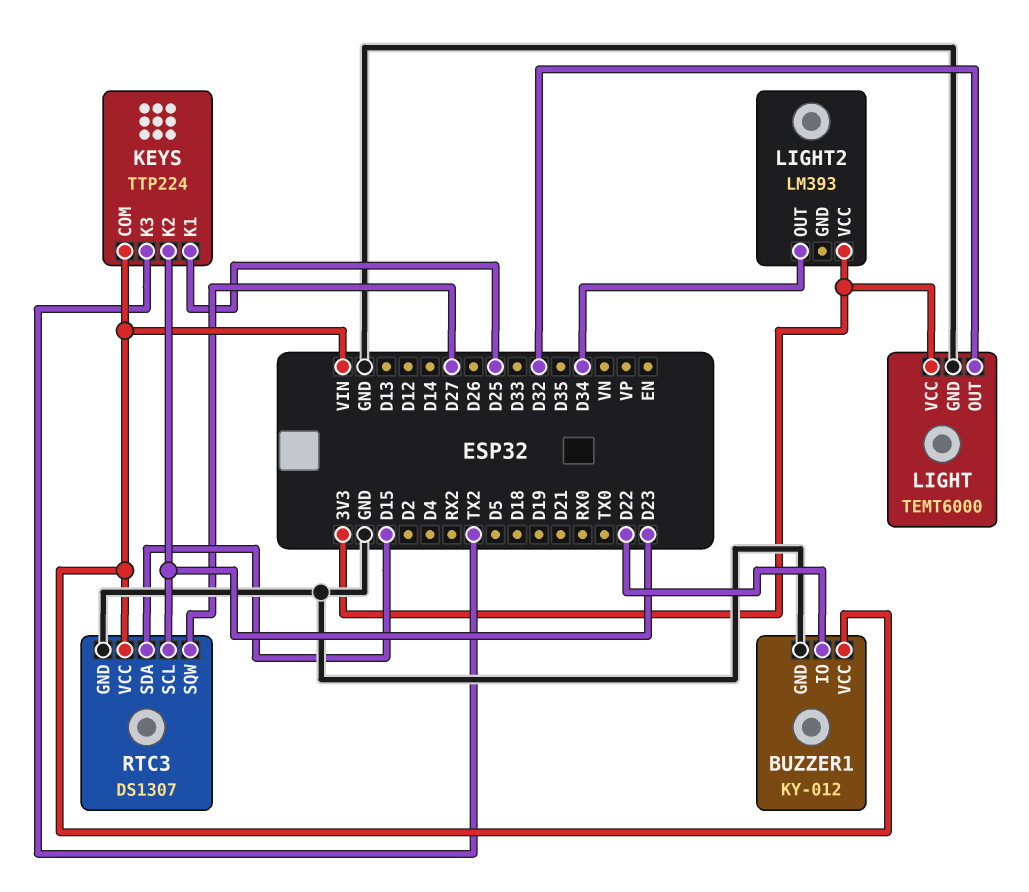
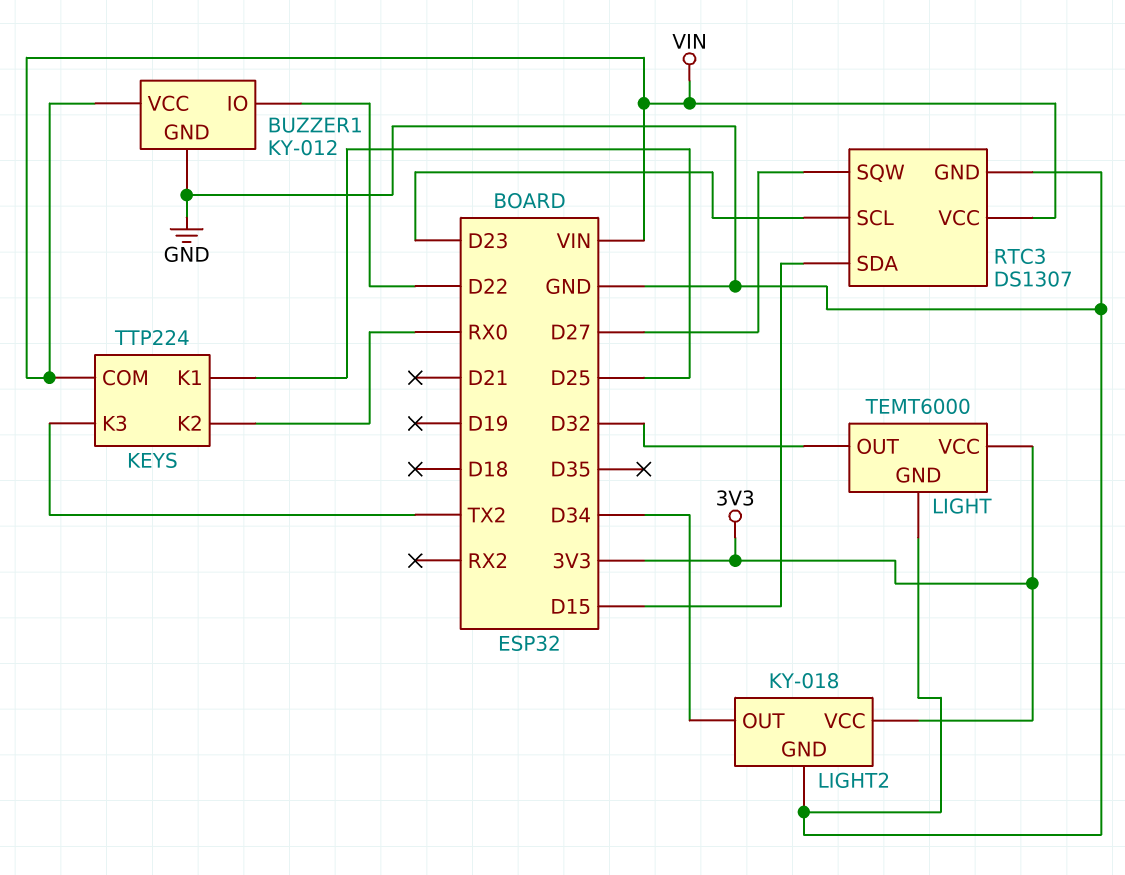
KEYS pin K2: D23 -> RX0
LIGHT2: LM393 -> KY-018
LIGHT2 pin GND: none -> GND

